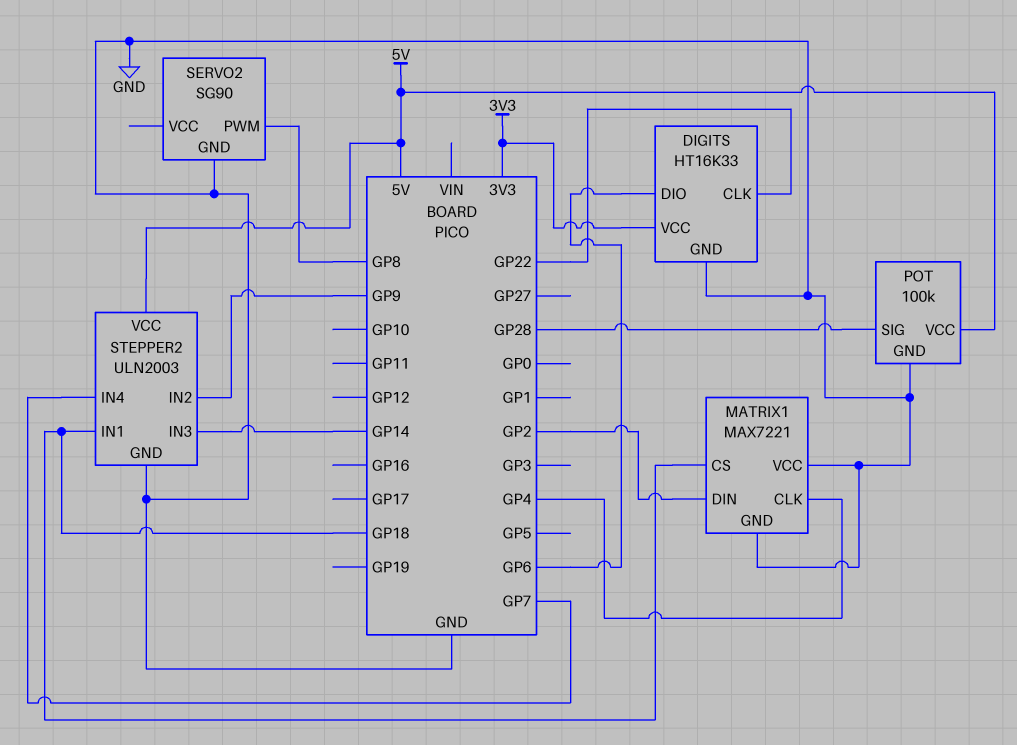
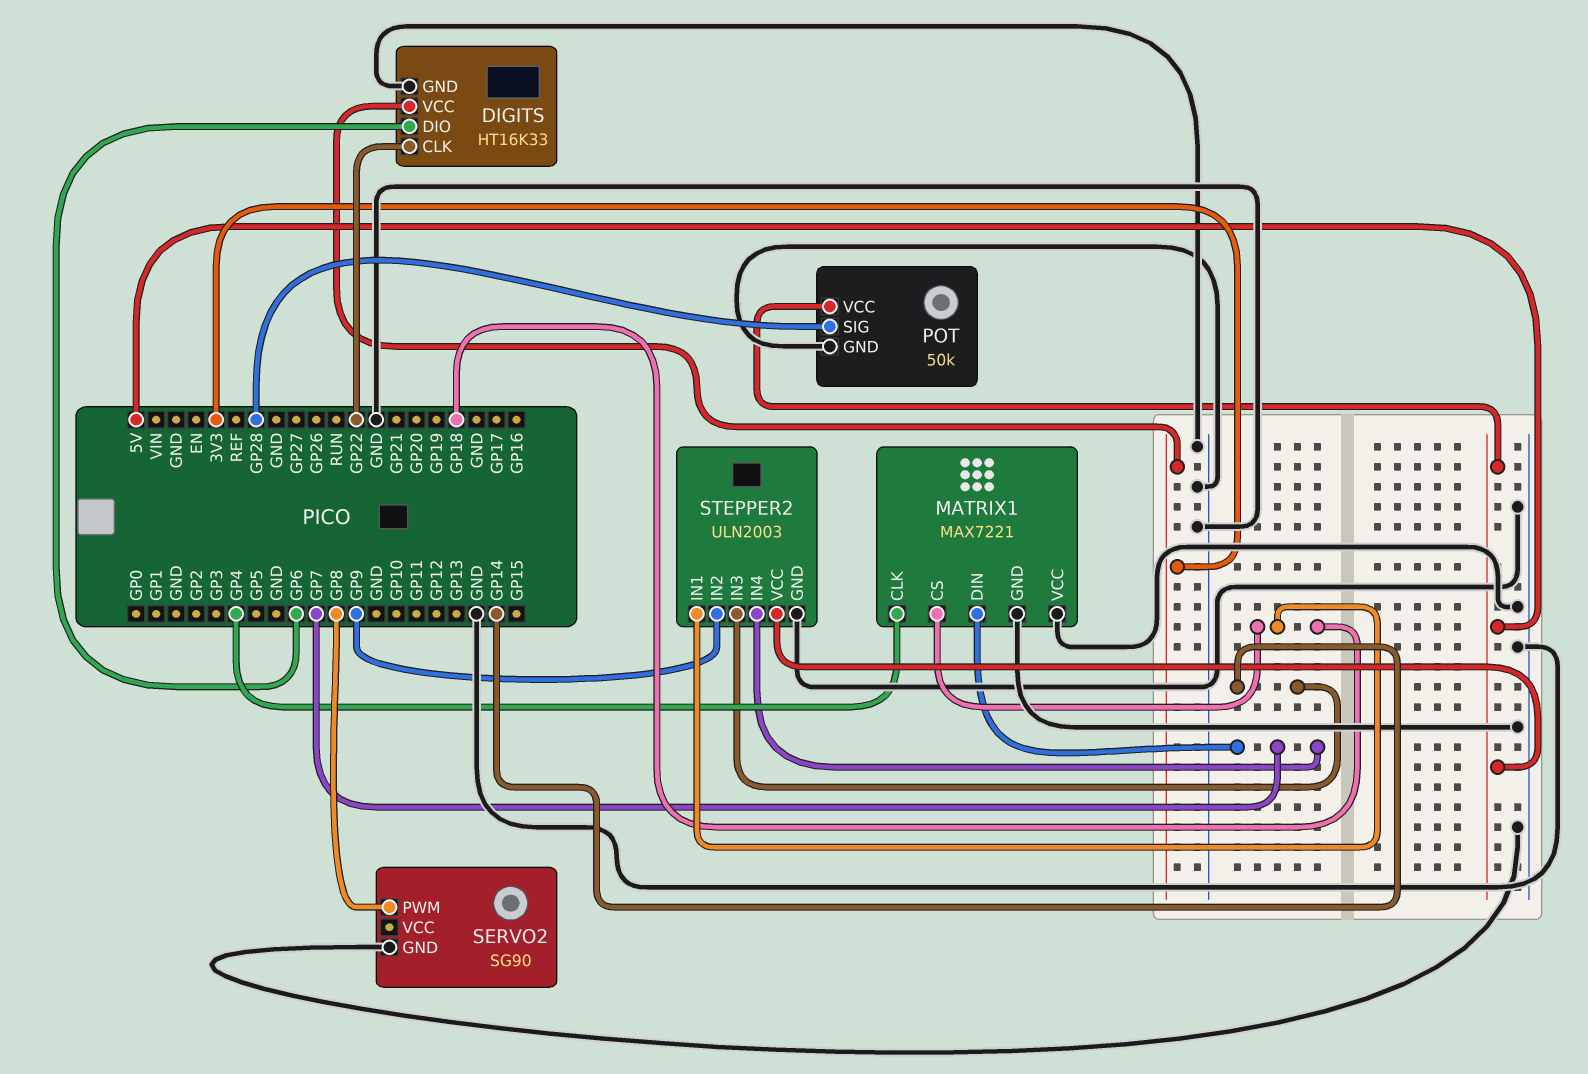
MATRIX1 pin DIN: GP2 -> GP7
POT: 100k -> 50k

